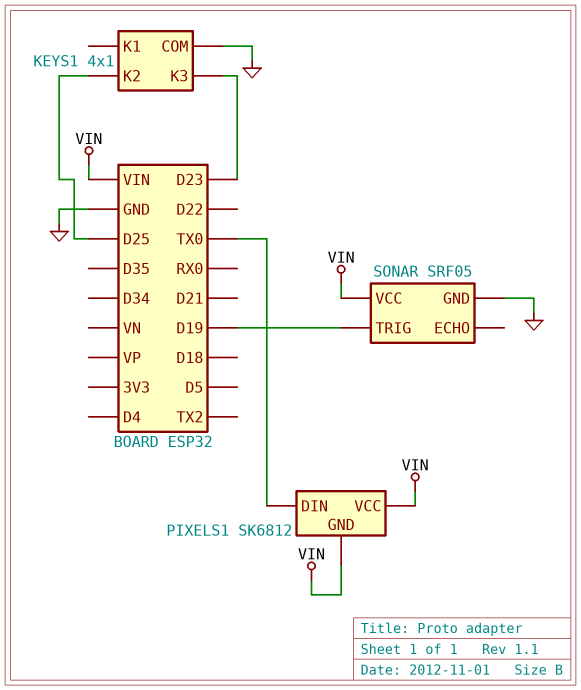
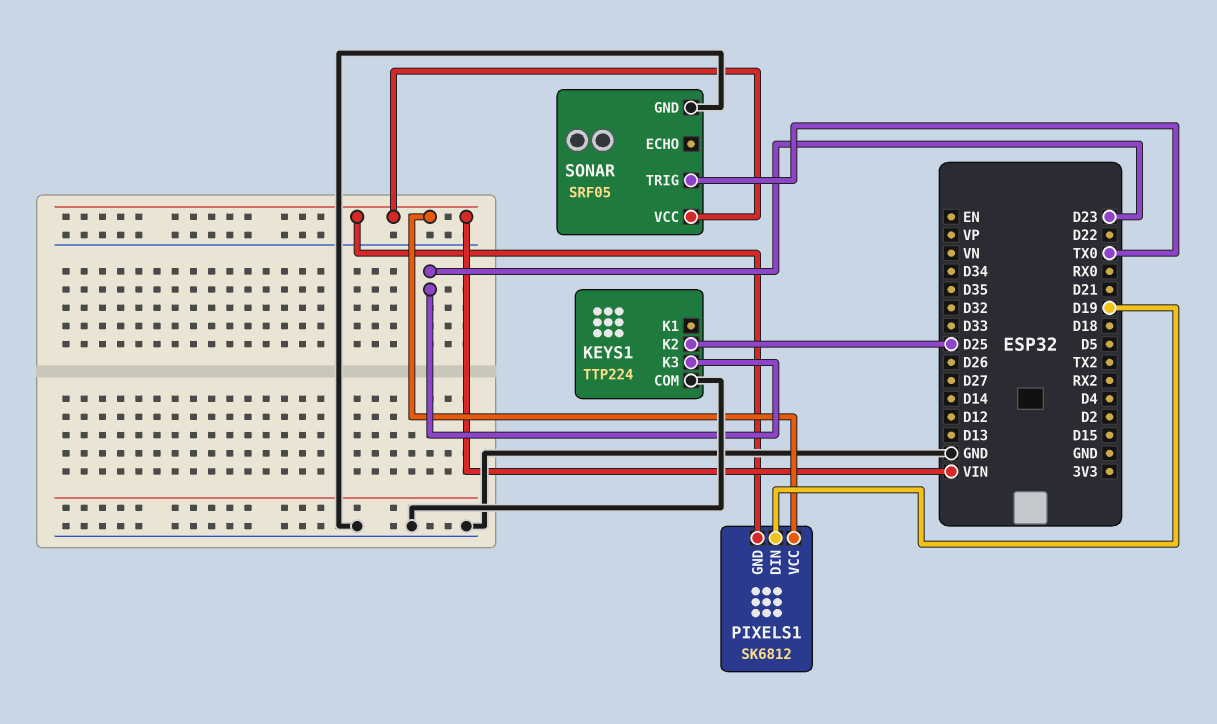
KEYS1: 4x1 -> TTP224
PIXELS1 pin DIN: TX0 -> D19
SONAR pin TRIG: D19 -> TX0

